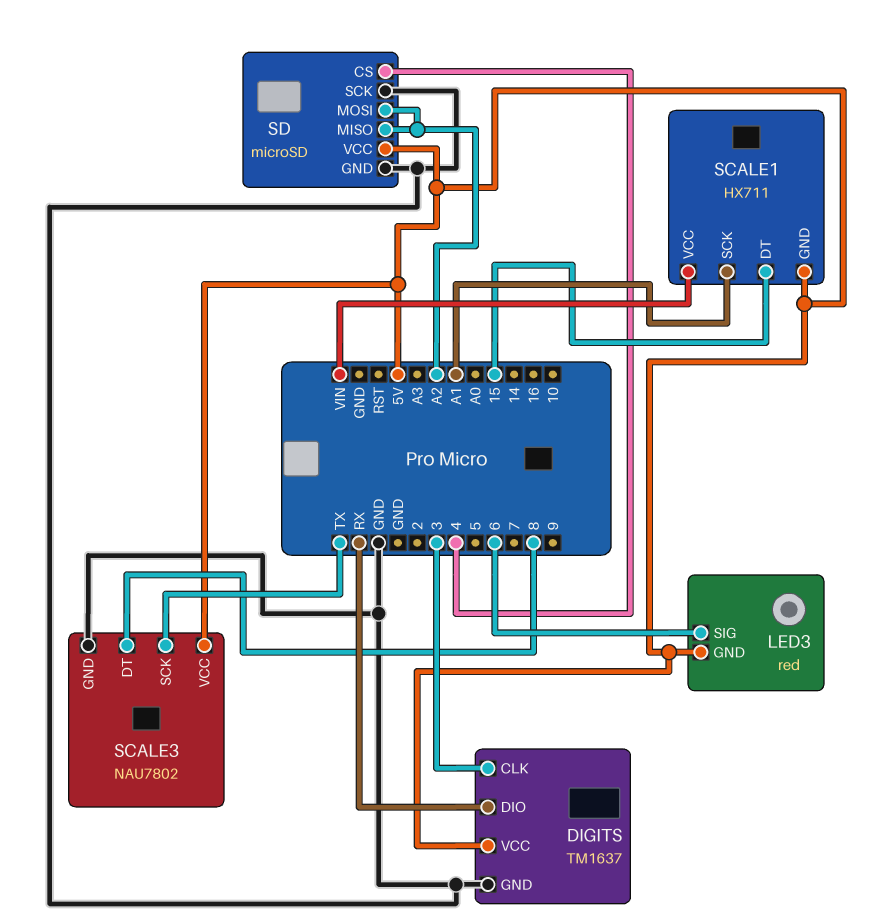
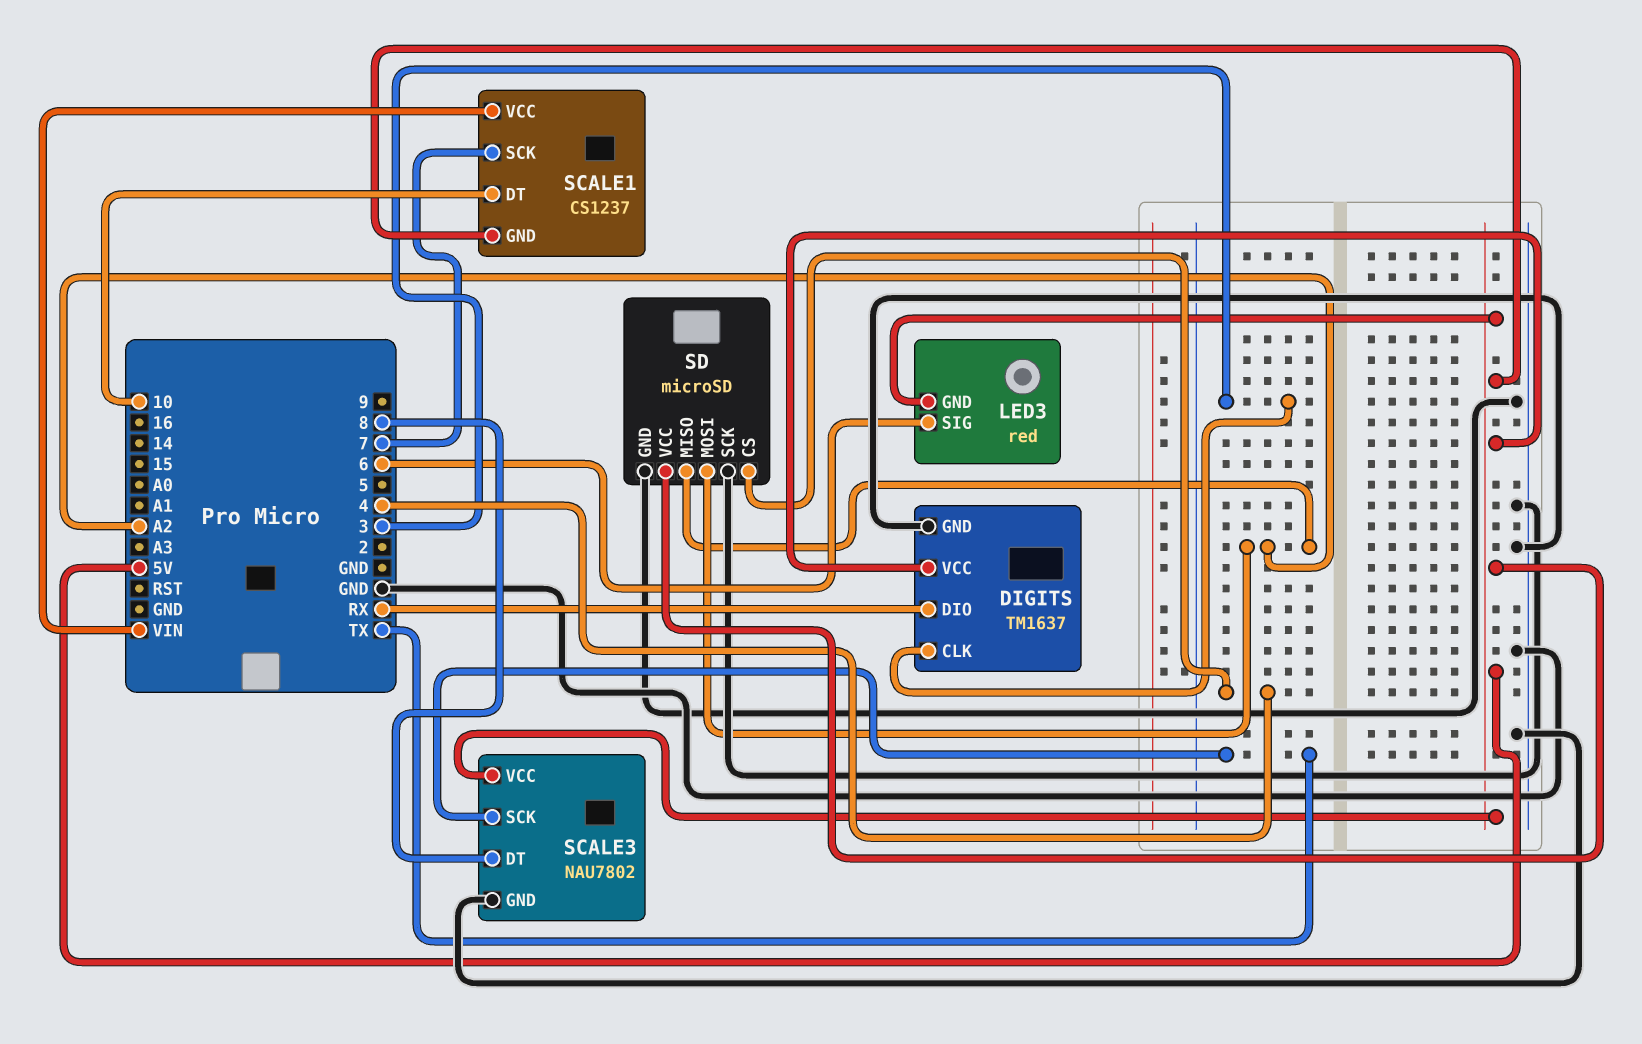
SCALE1: HX711 -> CS1237
SCALE1 pin DT: 15 -> 10
SCALE1 pin SCK: A1 -> 7

